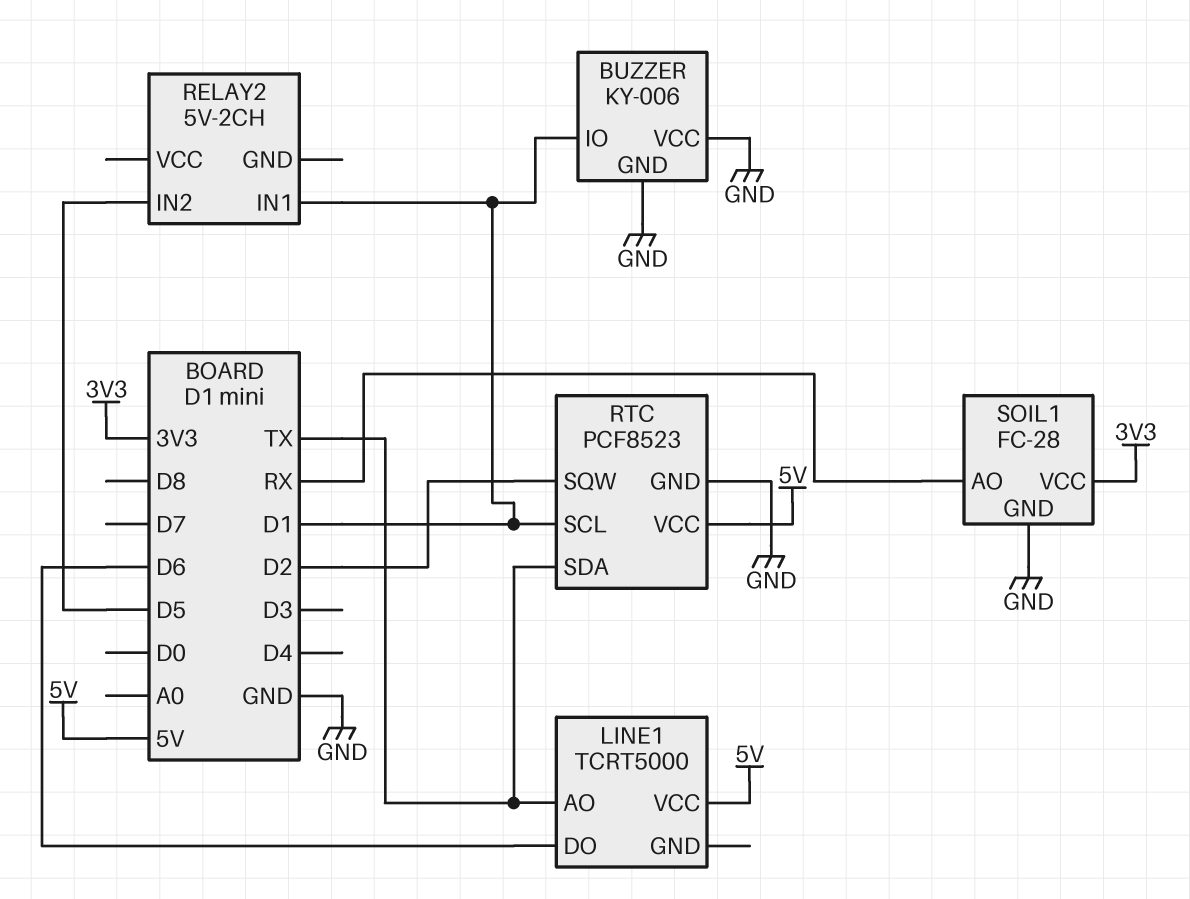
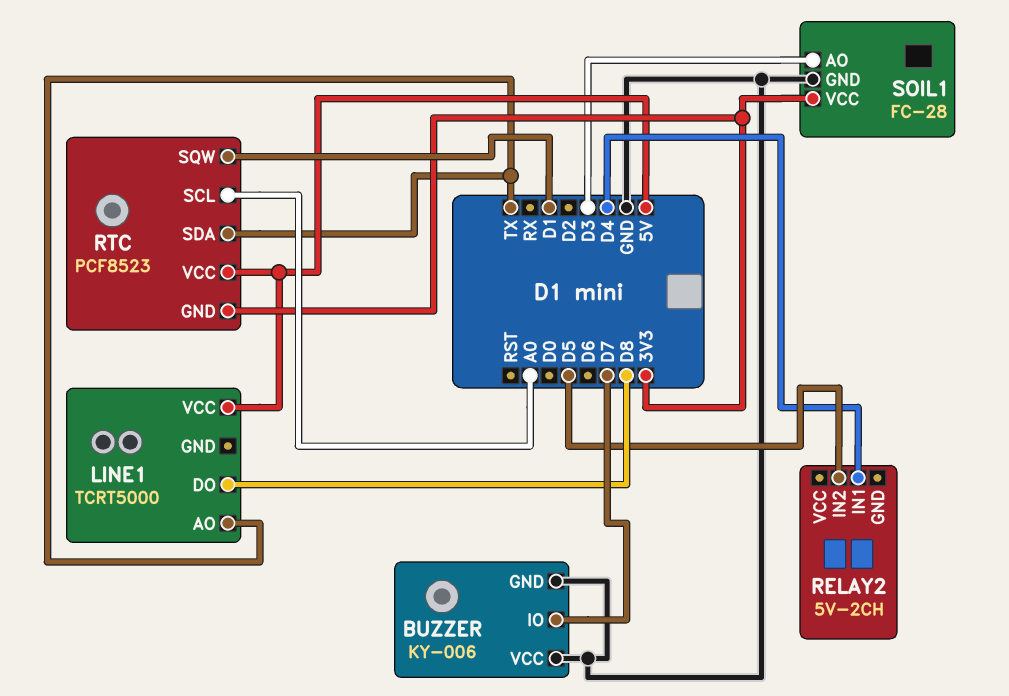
BUZZER pin IO: D1 -> D7
LINE1 pin DO: D6 -> D8
RELAY2 pin IN1: D1 -> D4
RTC pin GND: GND -> 3V3
RTC pin SCL: D1 -> A0
RTC pin SQW: D2 -> D1
SOIL1 pin AO: RX -> D3

